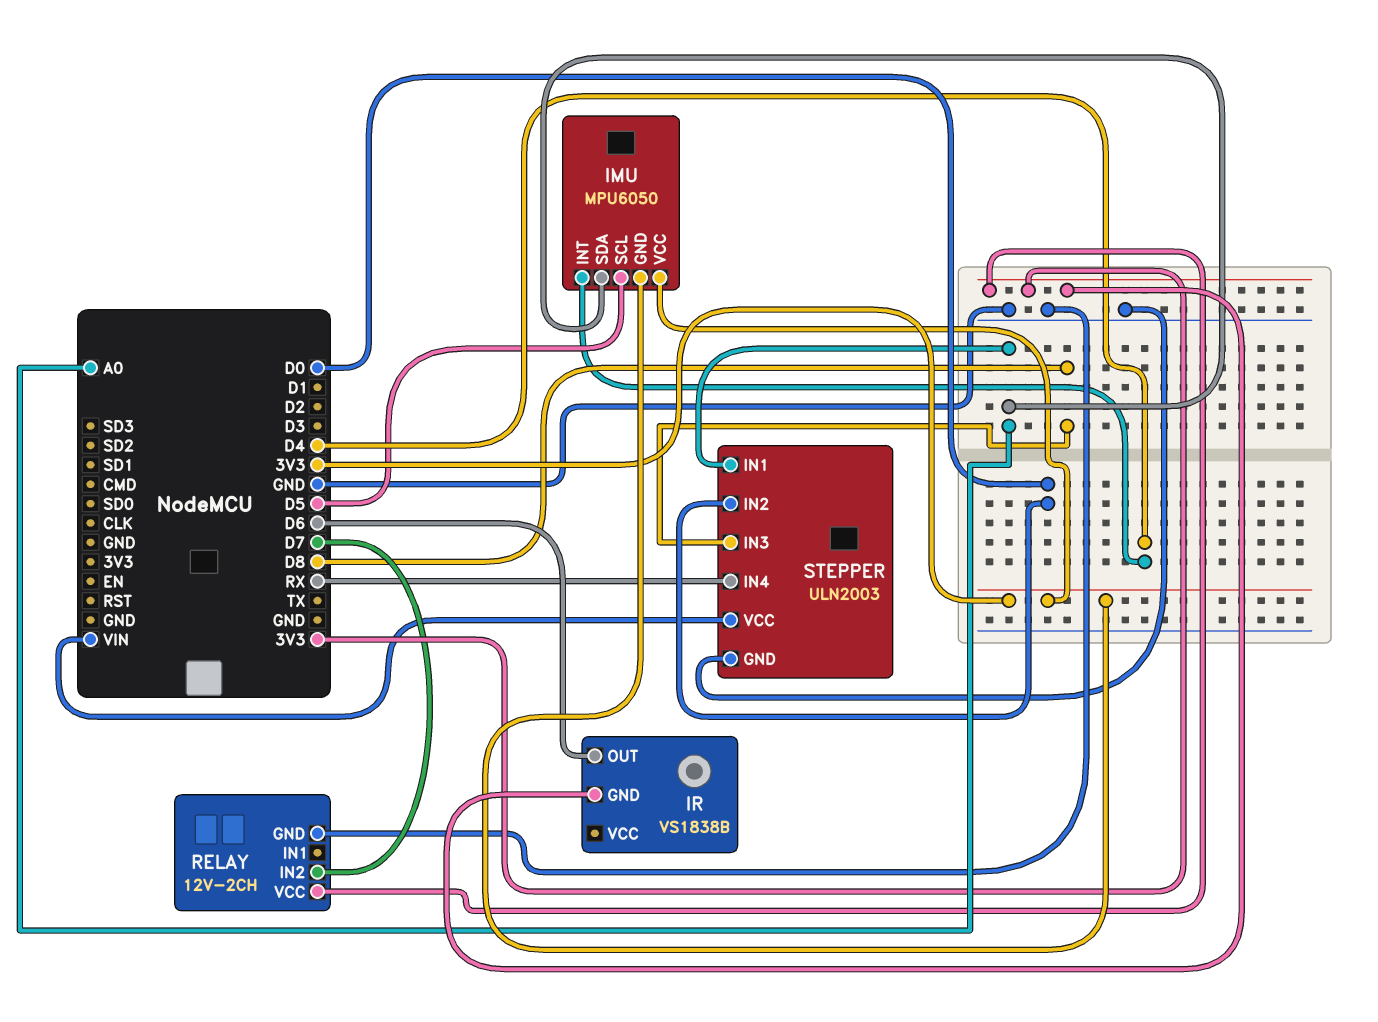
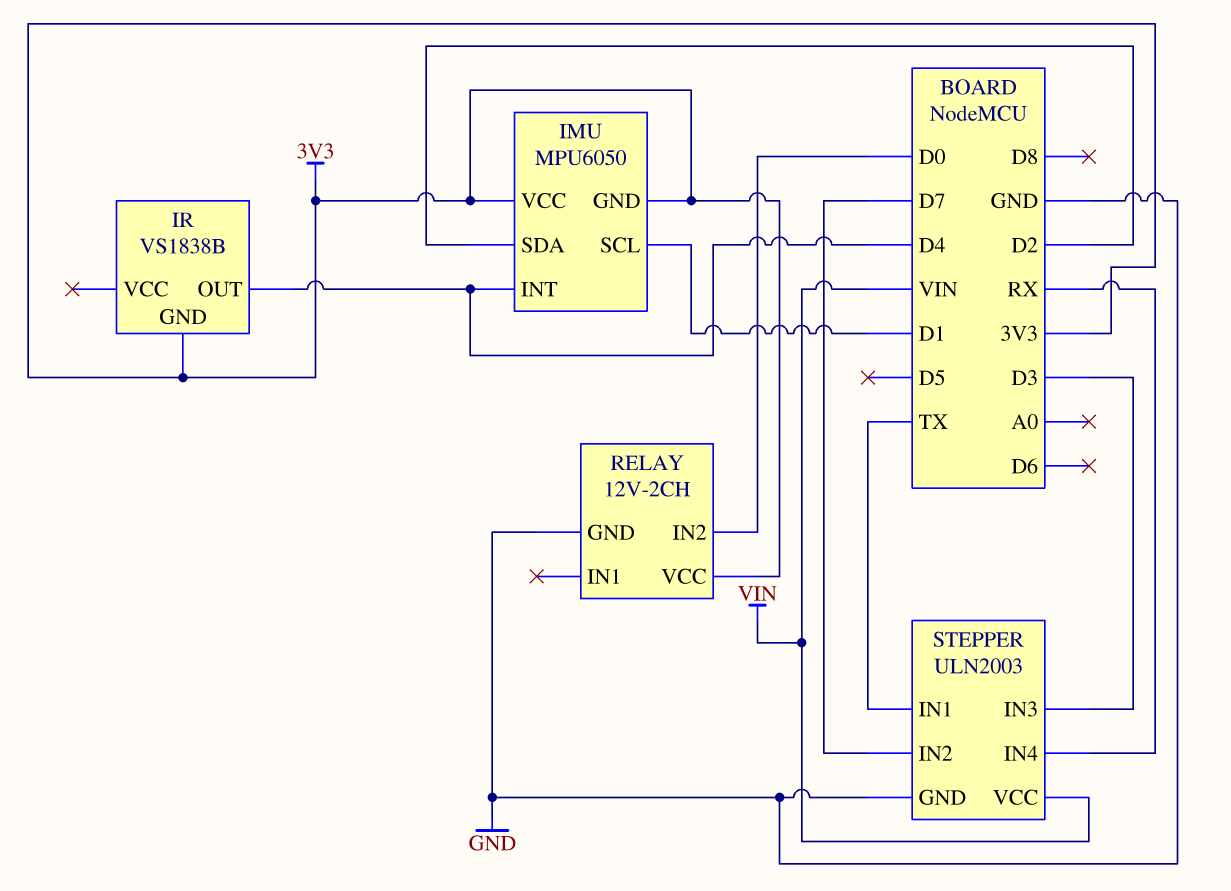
IMU pin SCL: D5 -> D1
IMU pin SDA: A0 -> D2
IR pin OUT: D6 -> D4
RELAY pin IN2: D7 -> D0
STEPPER pin IN1: A0 -> TX
STEPPER pin IN2: D0 -> D7
STEPPER pin IN3: D8 -> D3

